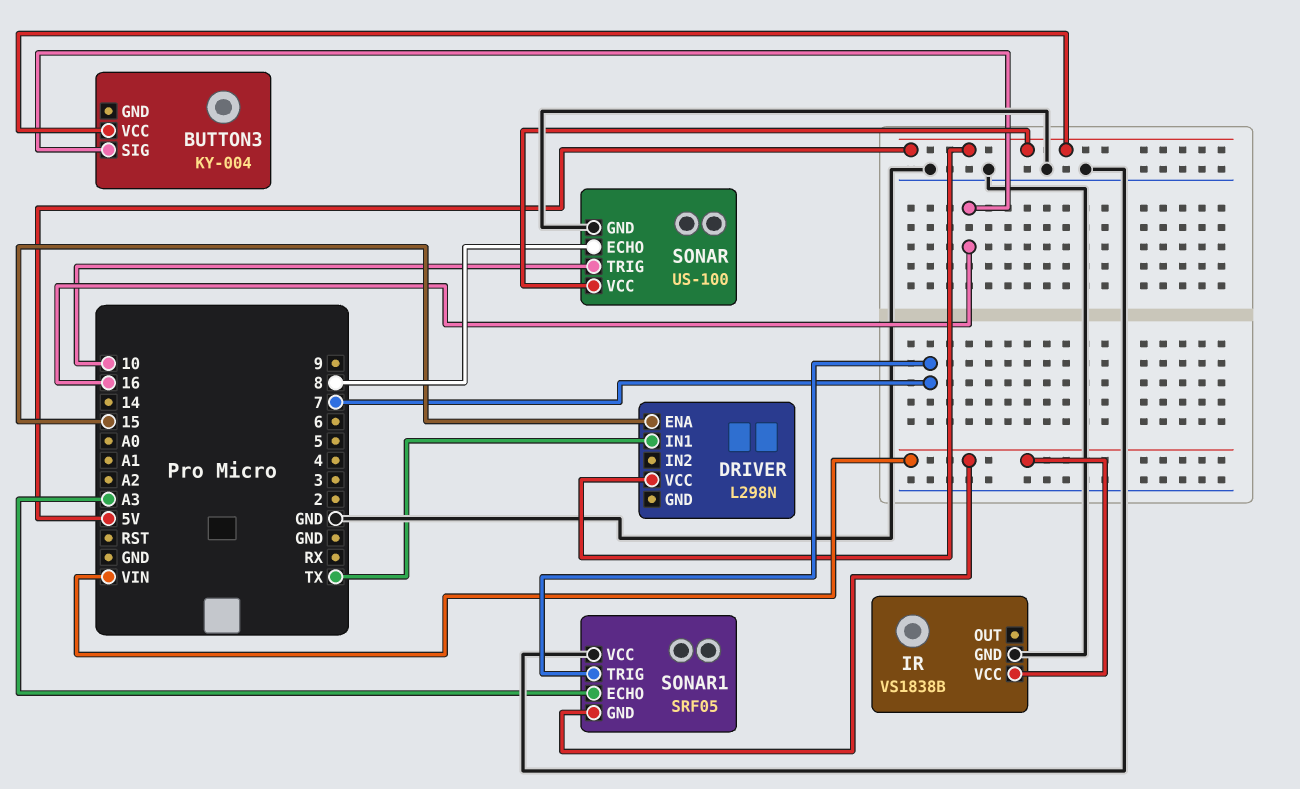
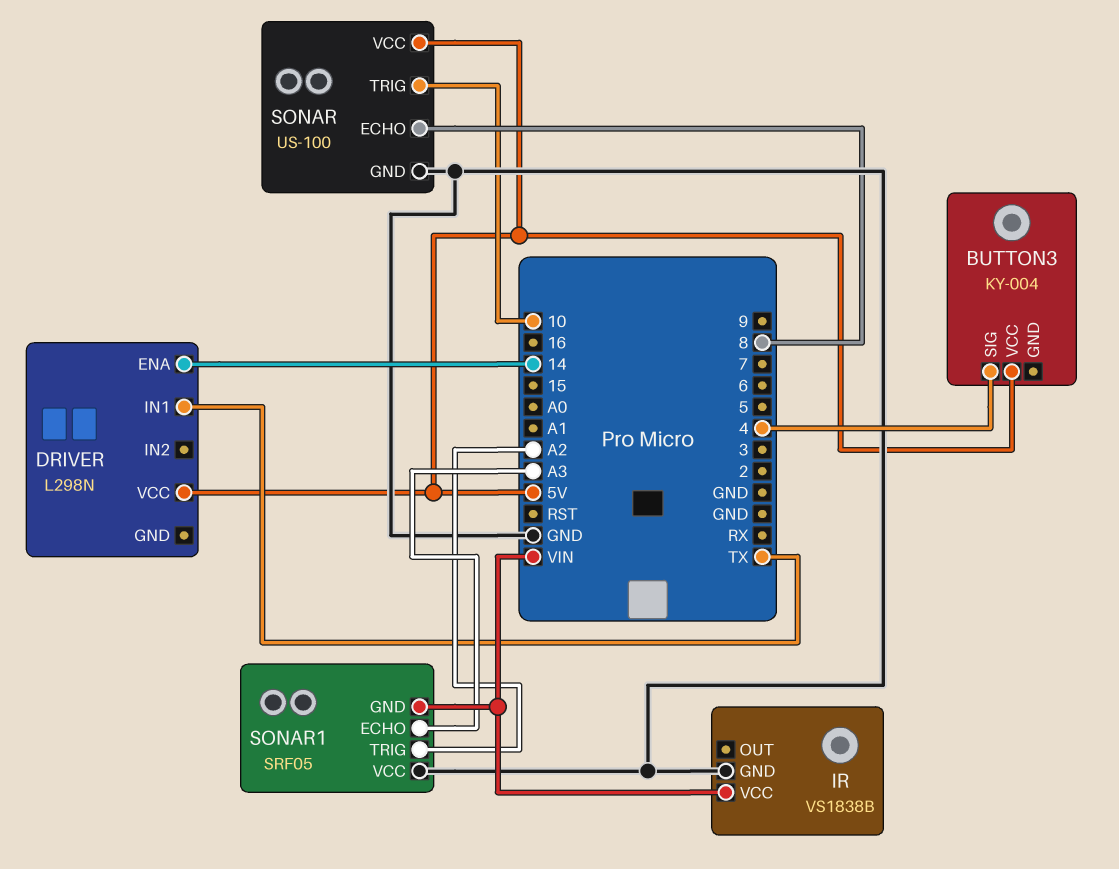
BUTTON3 pin SIG: 16 -> 4
DRIVER pin ENA: 15 -> 14
SONAR1 pin TRIG: 7 -> A2

